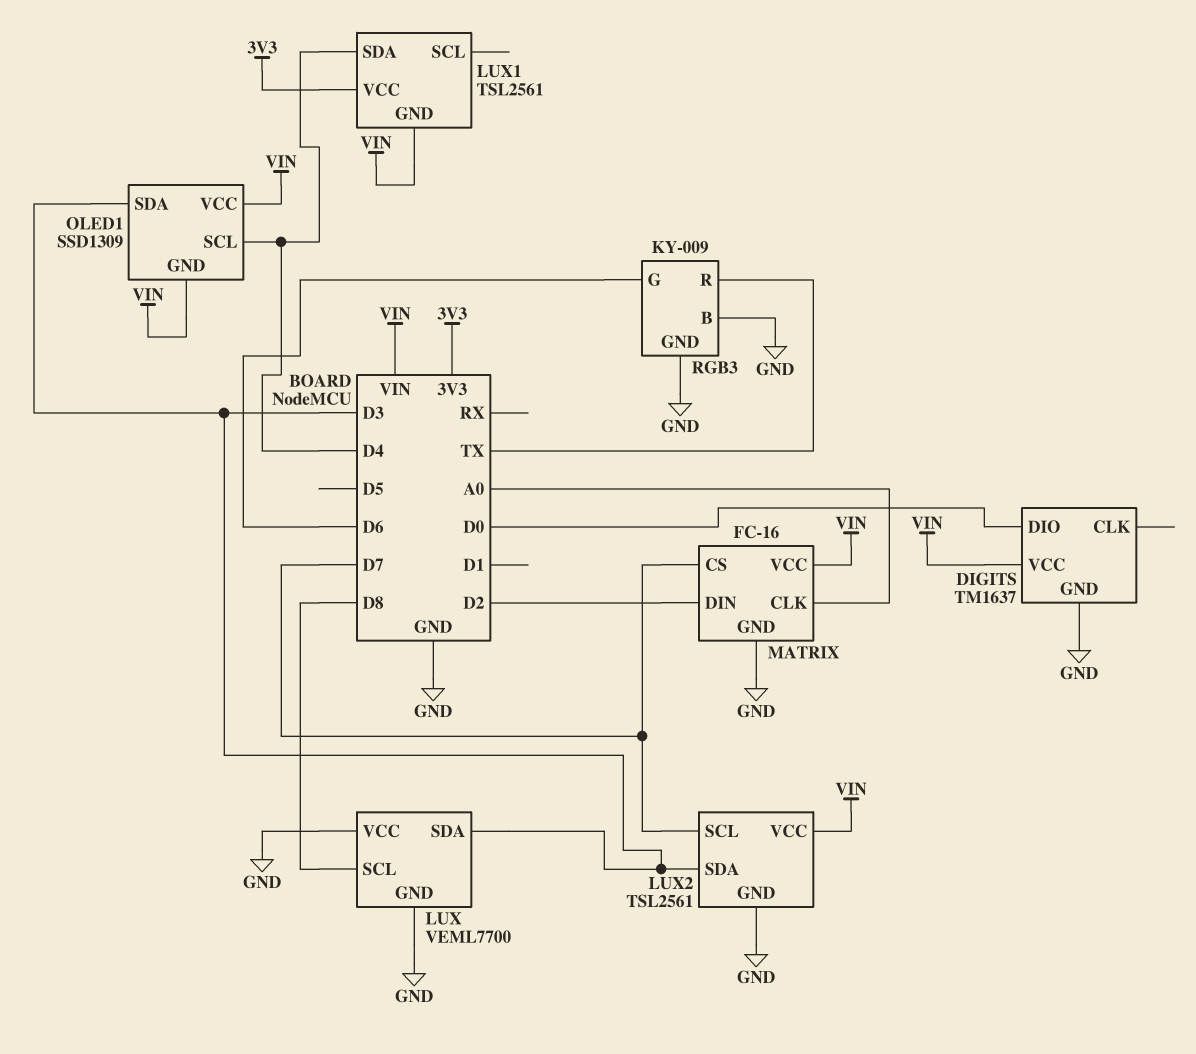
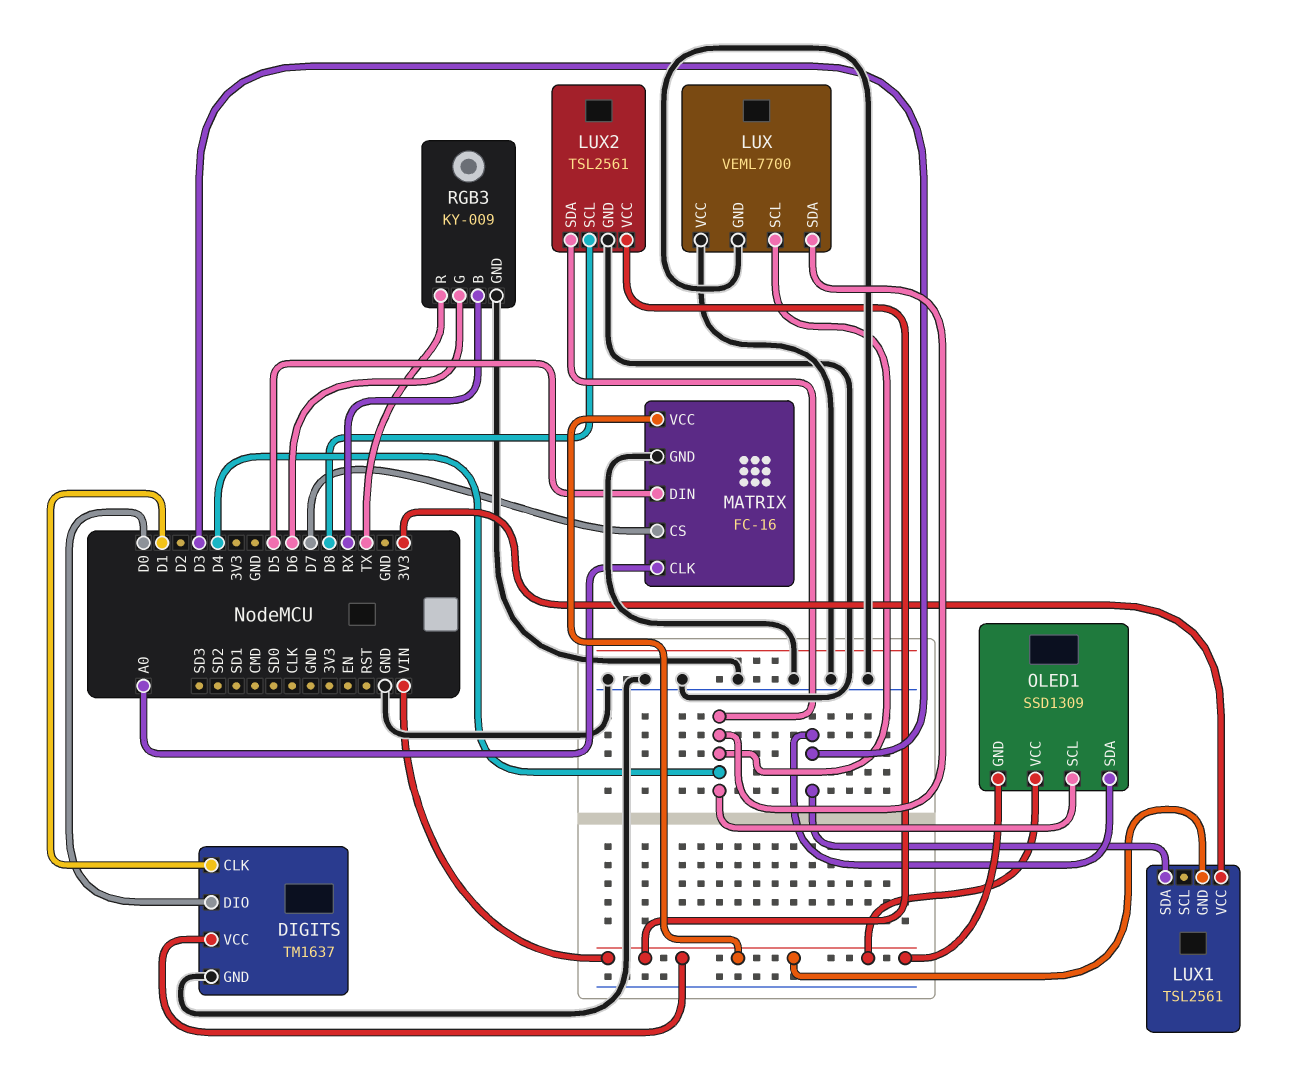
DIGITS pin CLK: none -> D1
LUX pin SCL: D8 -> D4
LUX pin SDA: D3 -> D4
LUX1 pin SDA: D4 -> D3
LUX2 pin SCL: D7 -> D8
LUX2 pin SDA: D3 -> D4
MATRIX pin DIN: D2 -> D5
RGB3 pin B: GND -> RX

